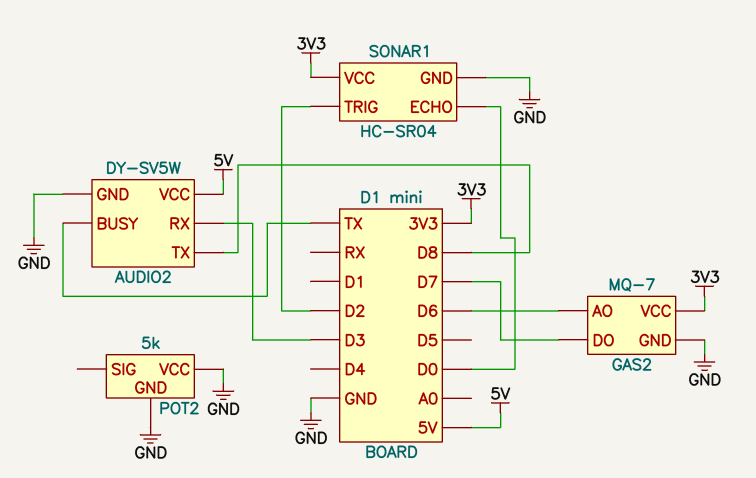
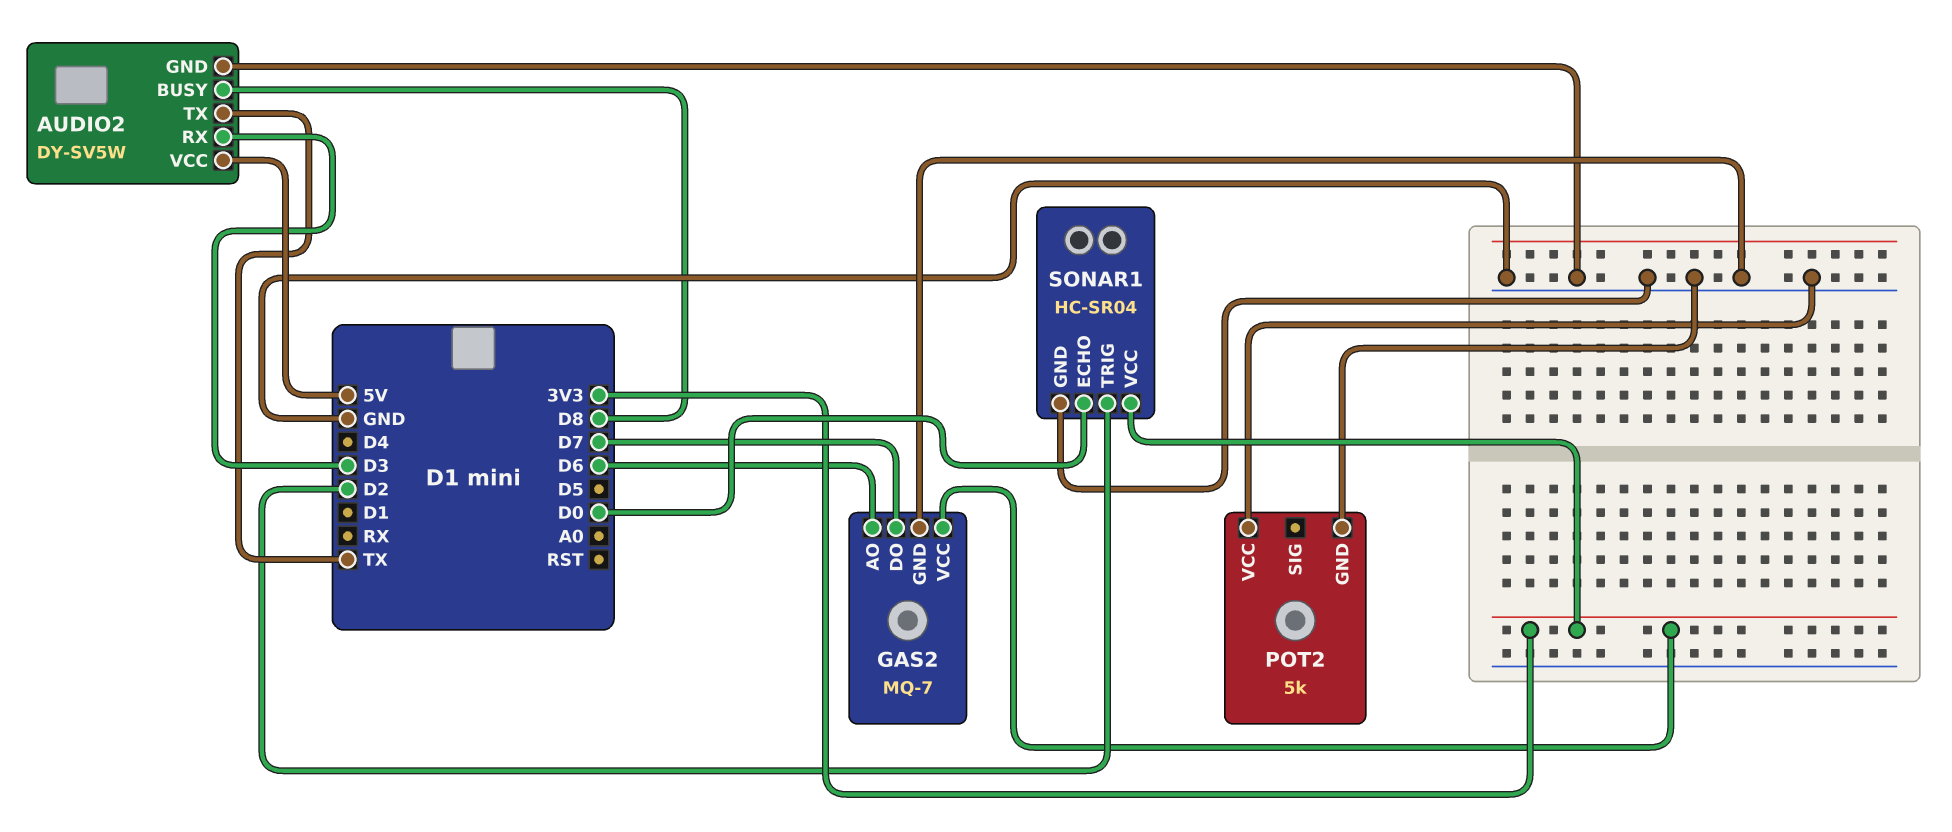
AUDIO2 pin BUSY: TX -> D8
AUDIO2 pin TX: D8 -> TX

